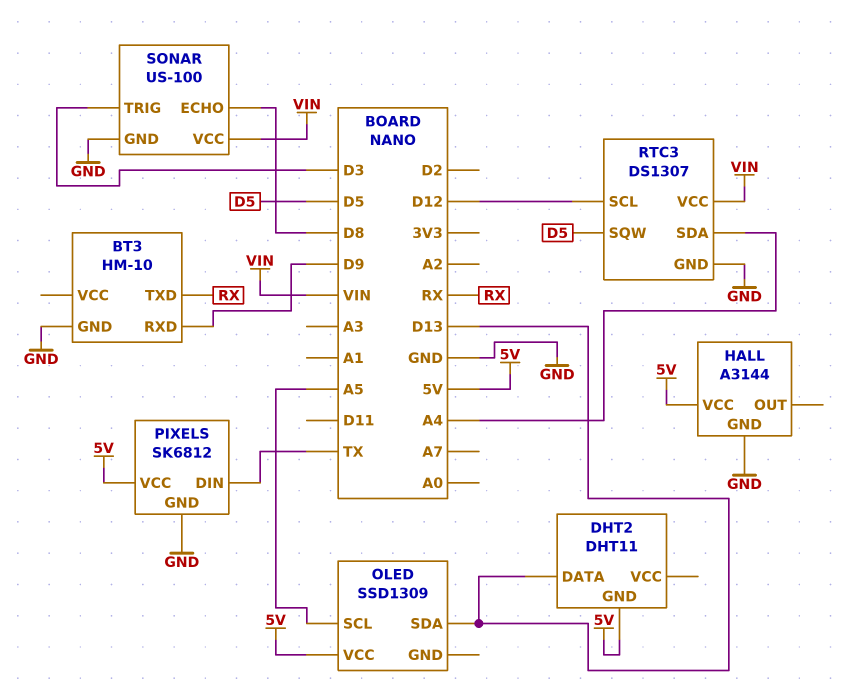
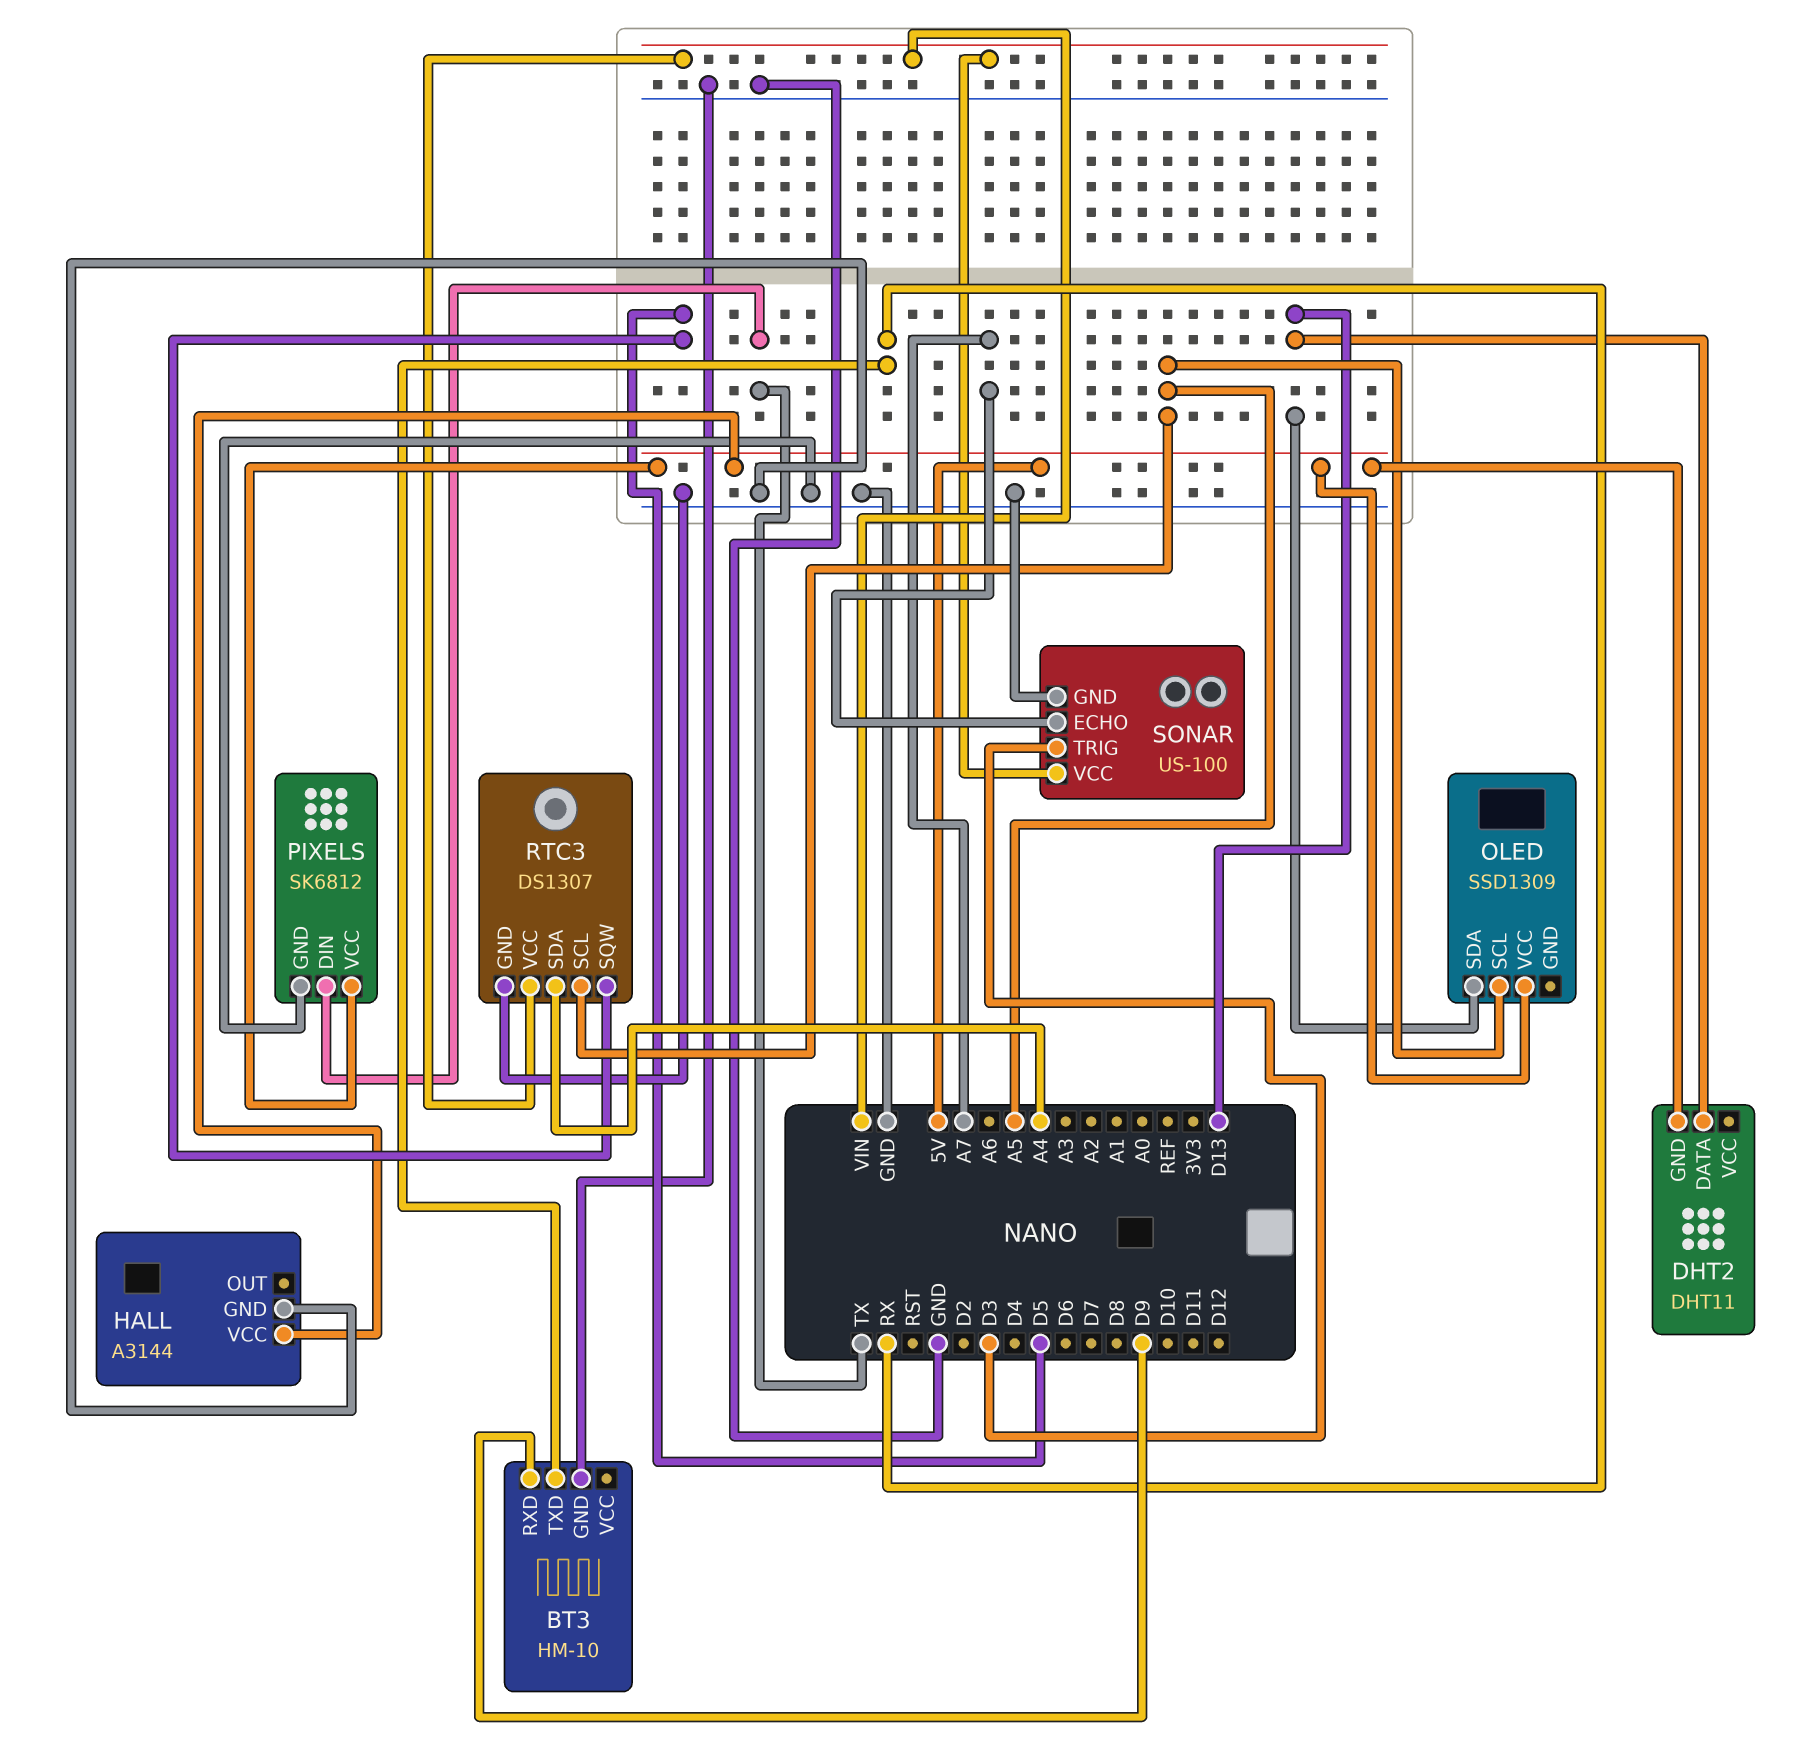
RTC3 pin SCL: D12 -> A5
SONAR pin ECHO: D8 -> A7

